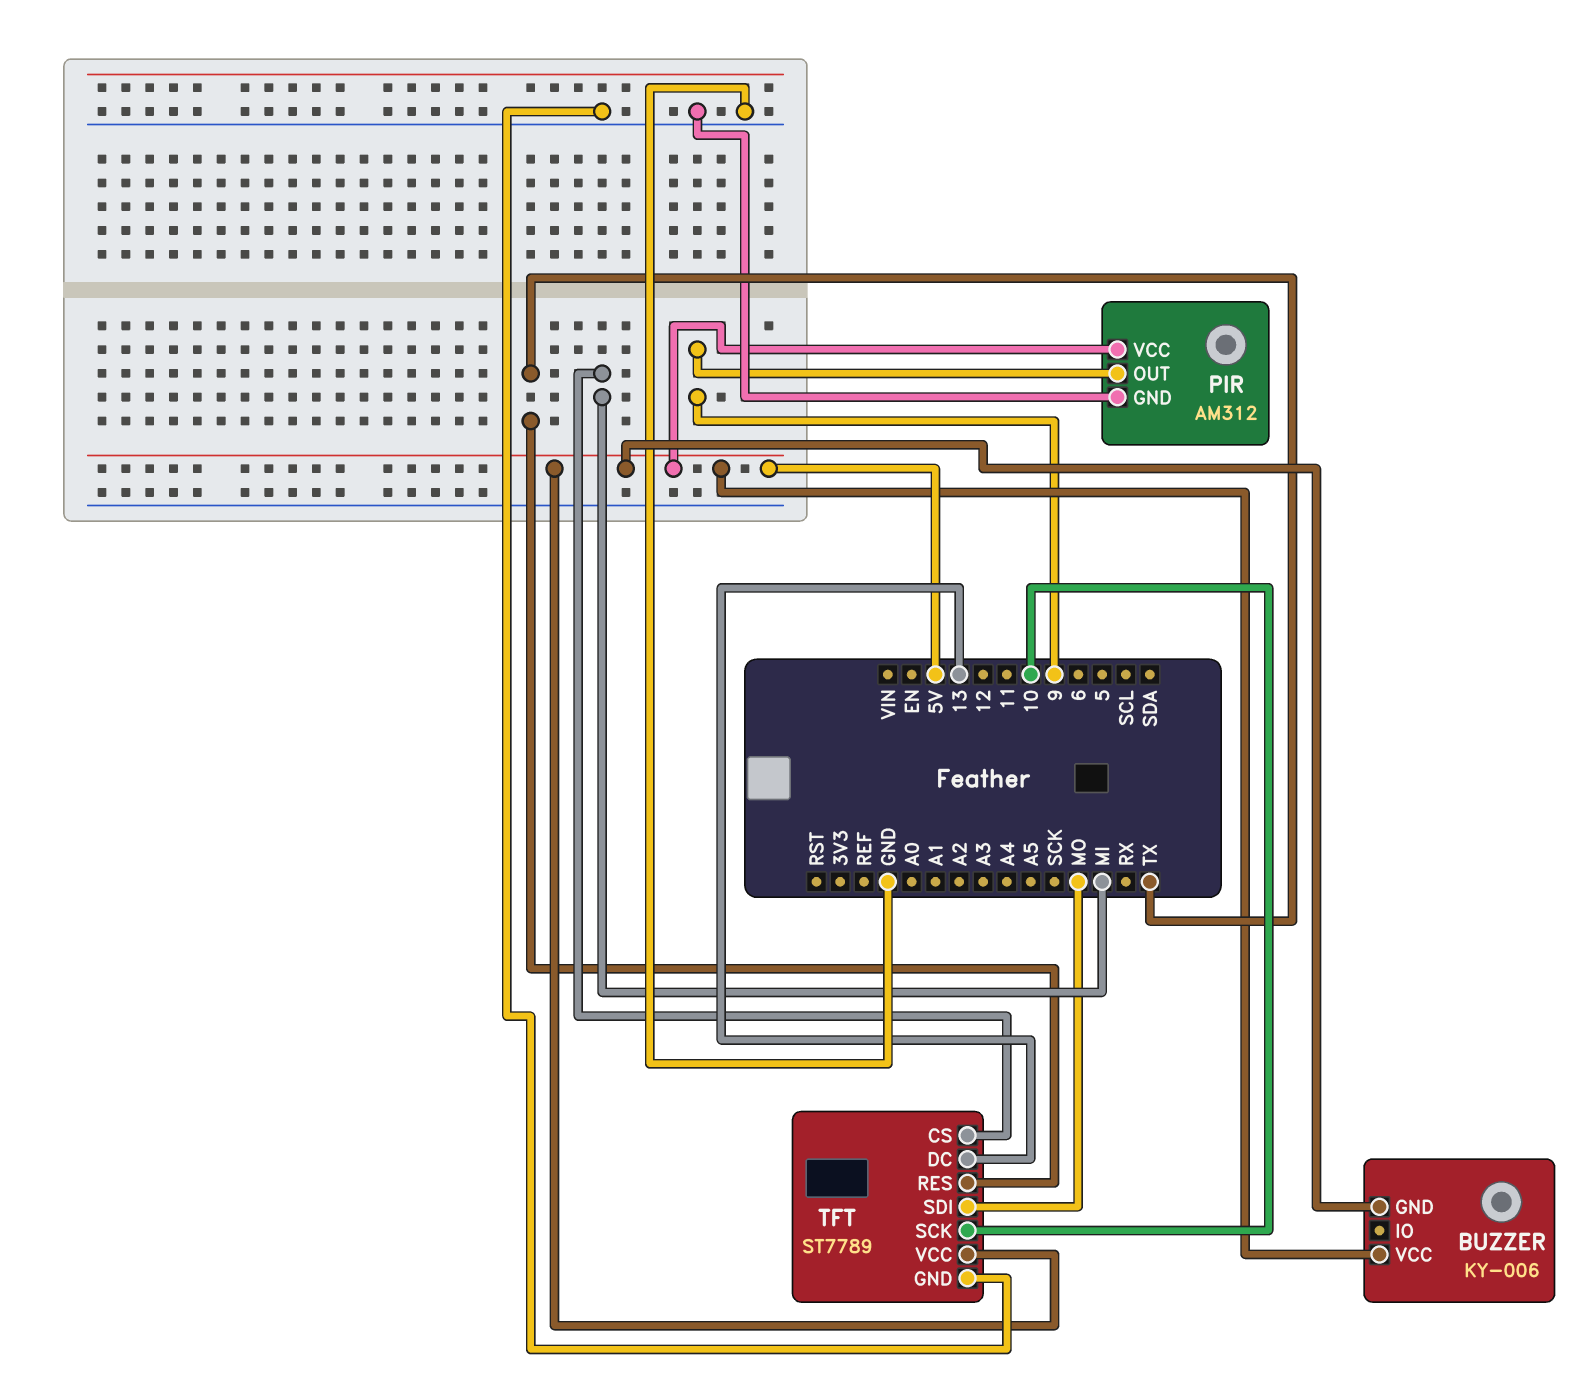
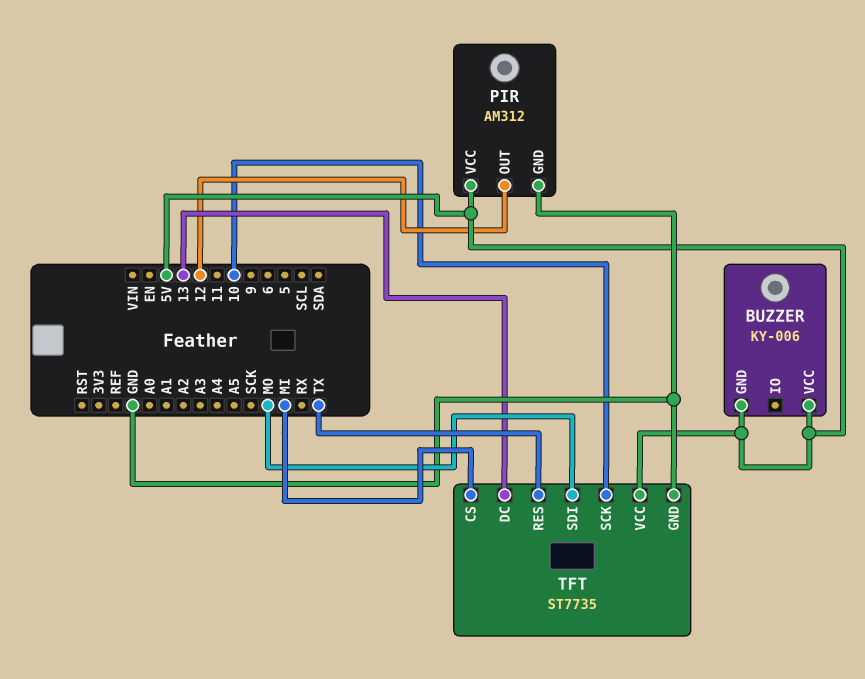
PIR pin OUT: 9 -> 12
TFT: ST7789 -> ST7735

